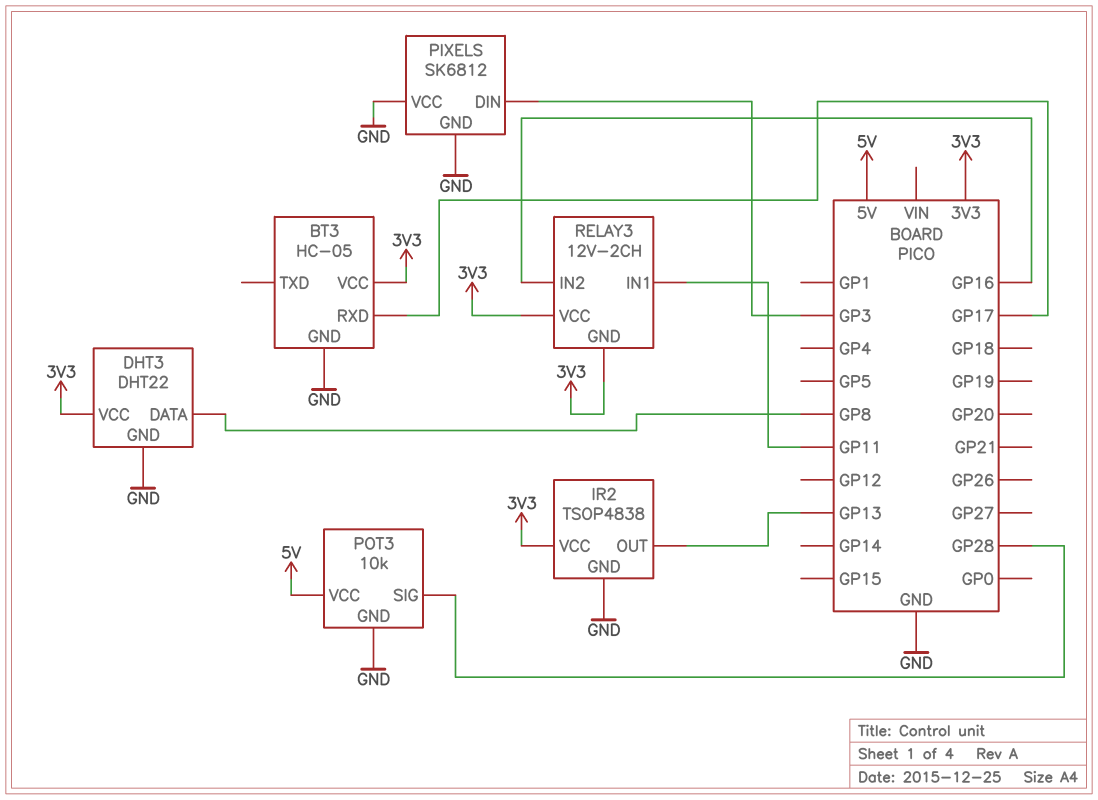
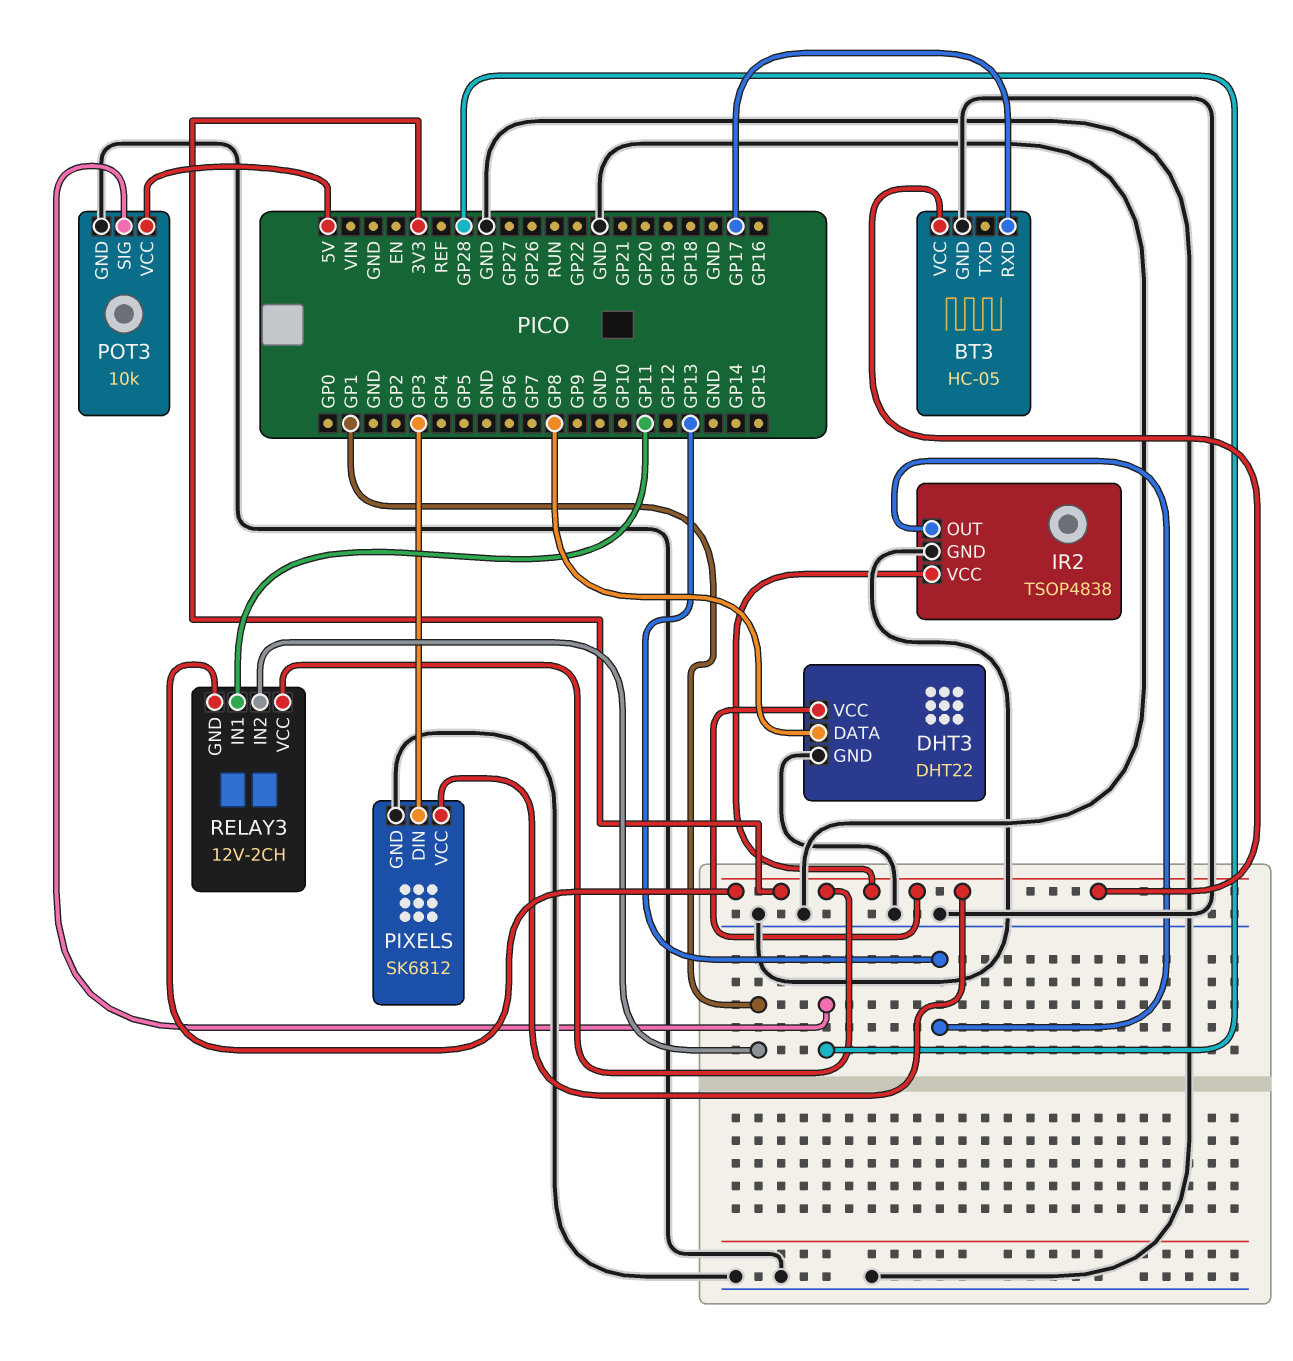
PIXELS pin VCC: GND -> 3V3
RELAY3 pin IN2: GP16 -> GP1

